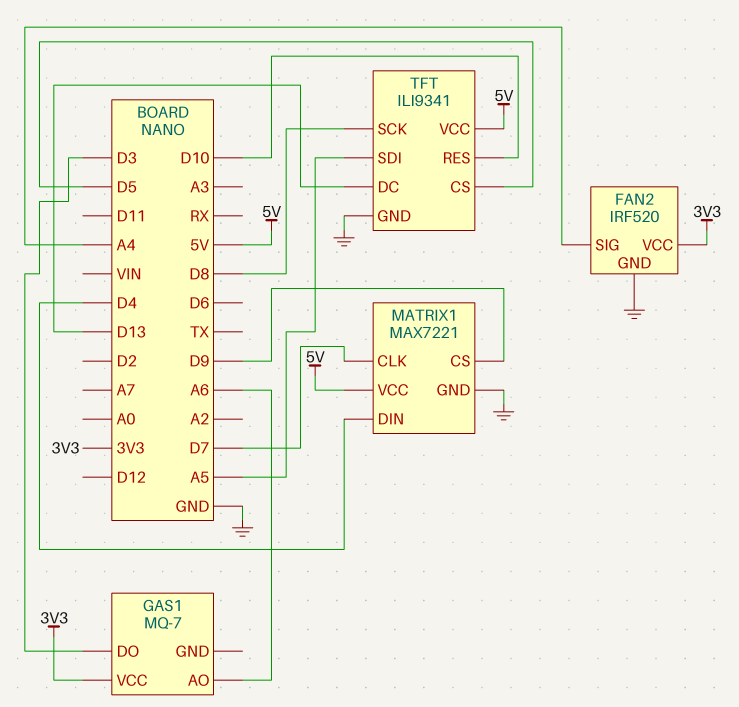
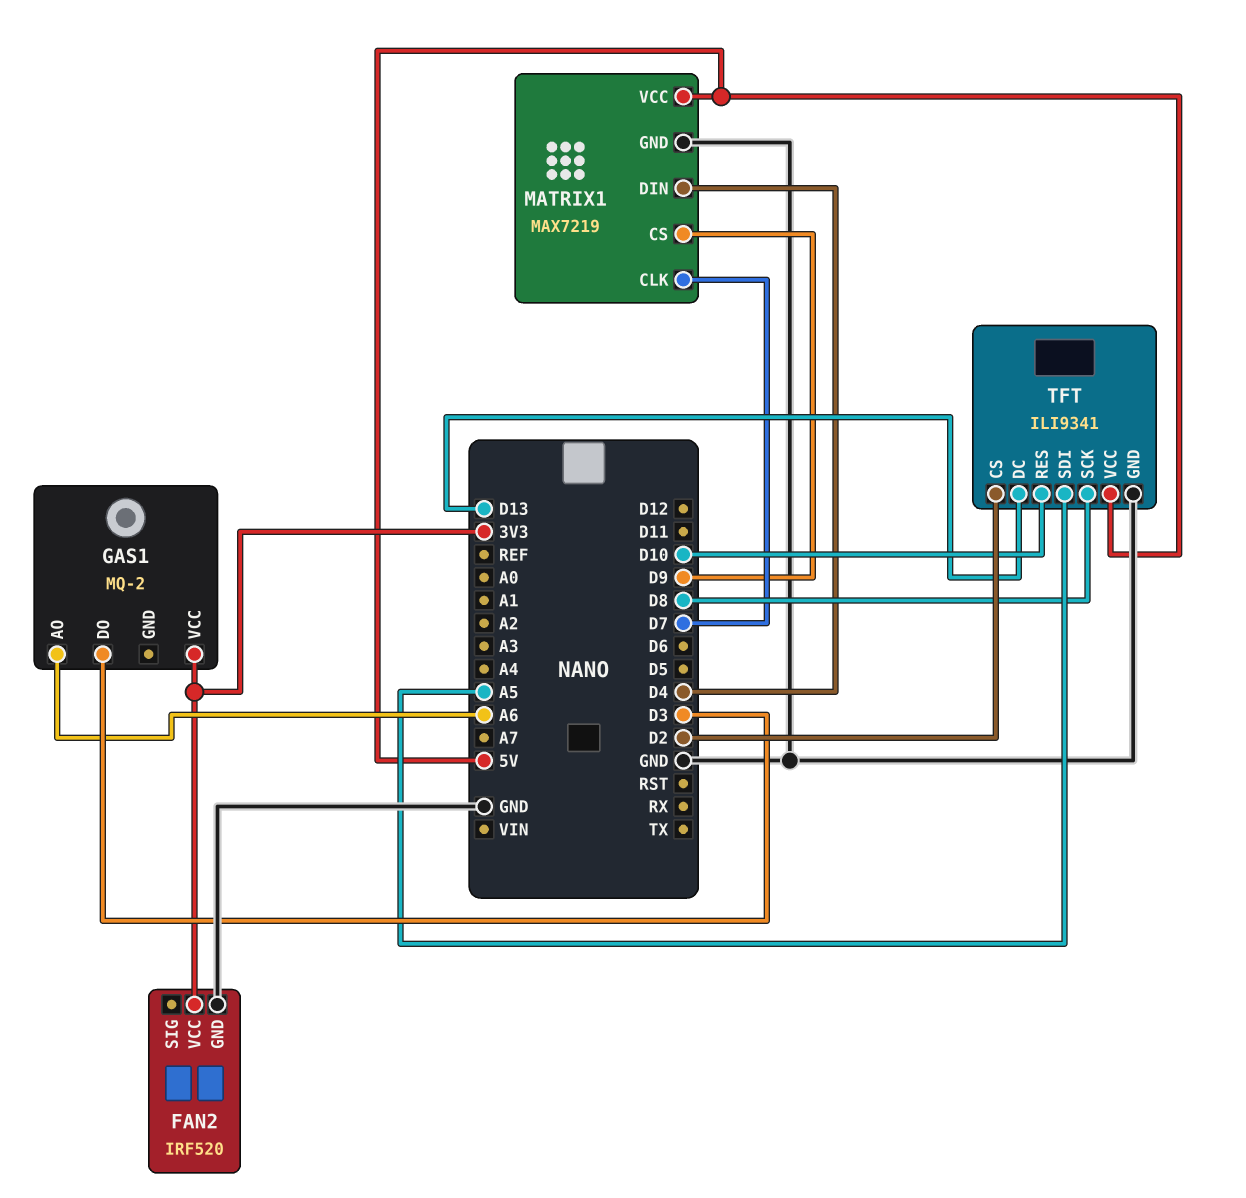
FAN2 pin SIG: A4 -> none
GAS1: MQ-7 -> MQ-2
MATRIX1: MAX7221 -> MAX7219
TFT pin CS: D5 -> D2

